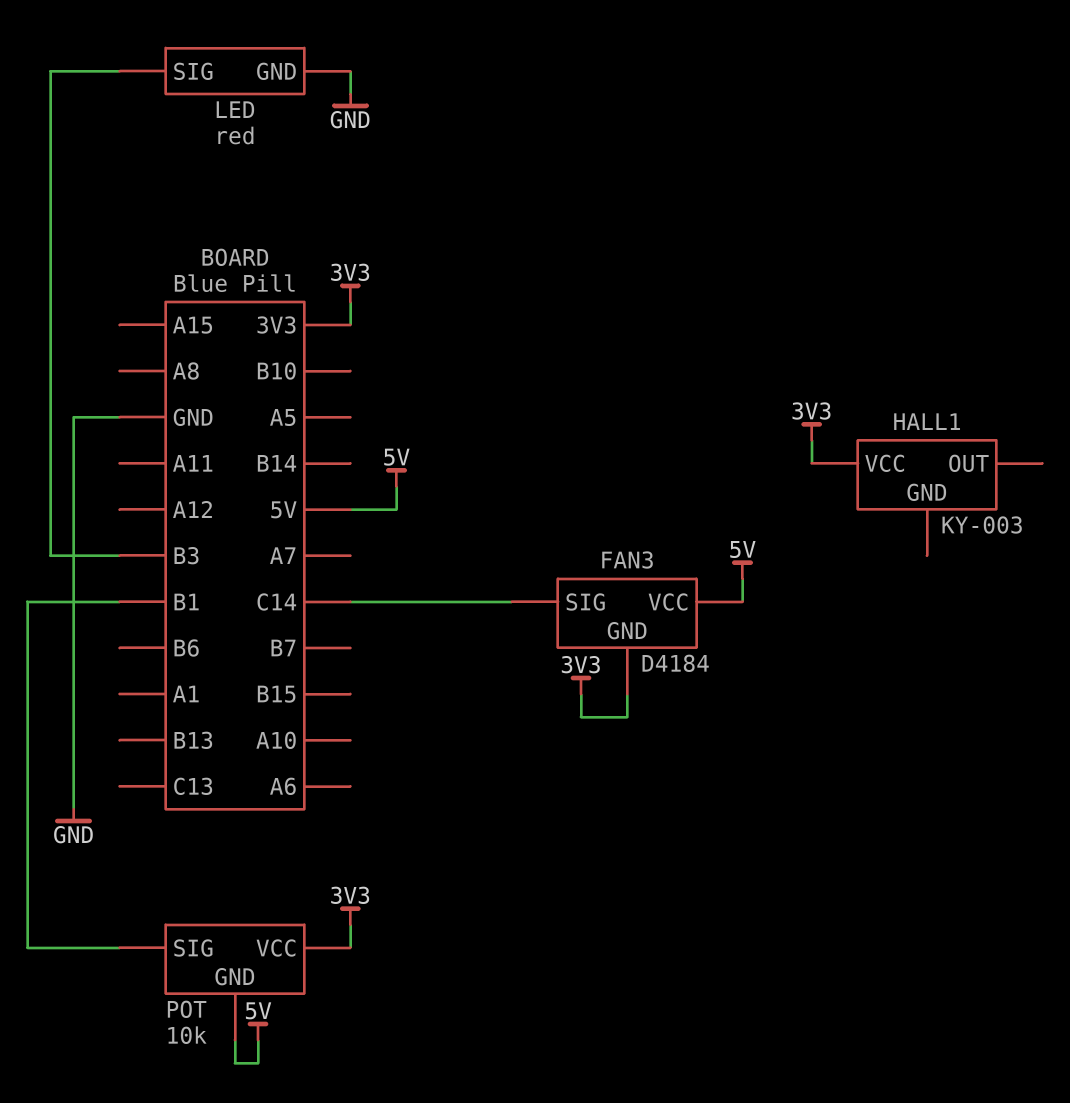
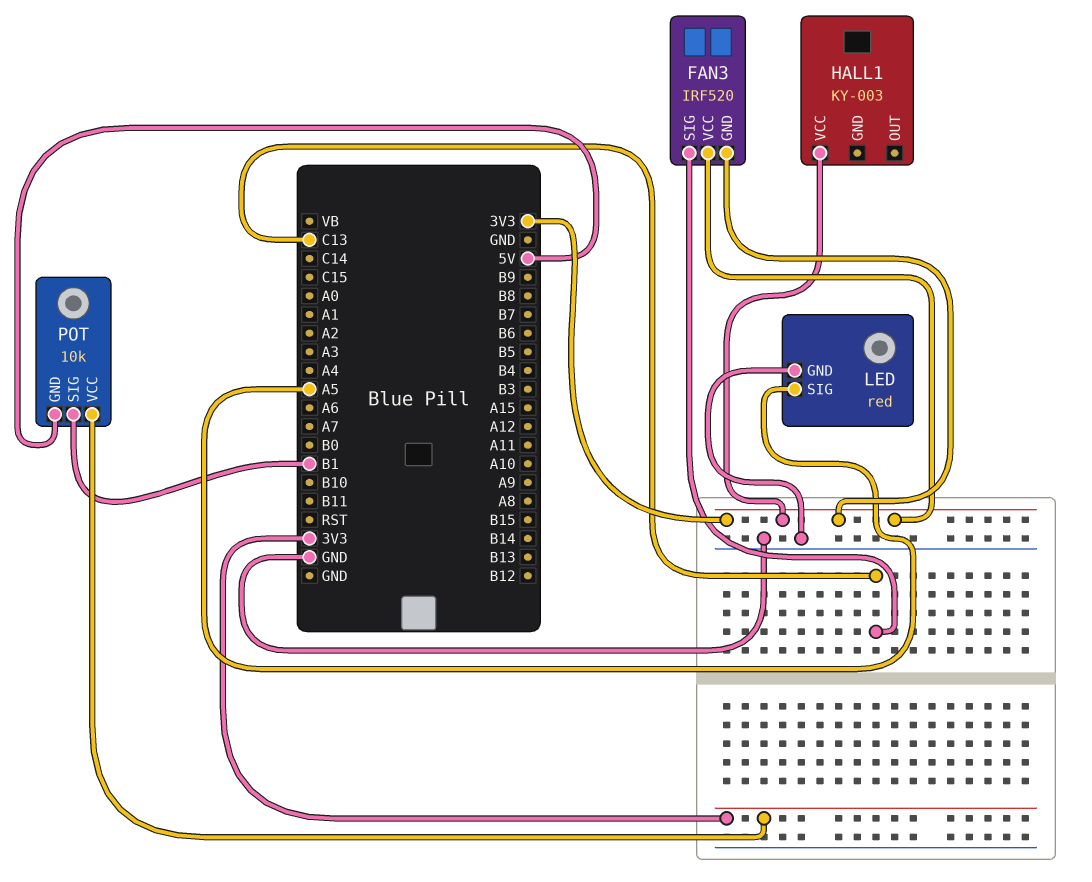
FAN3: D4184 -> IRF520
FAN3 pin SIG: C14 -> C13
FAN3 pin VCC: 5V -> 3V3
LED pin SIG: B3 -> A5

